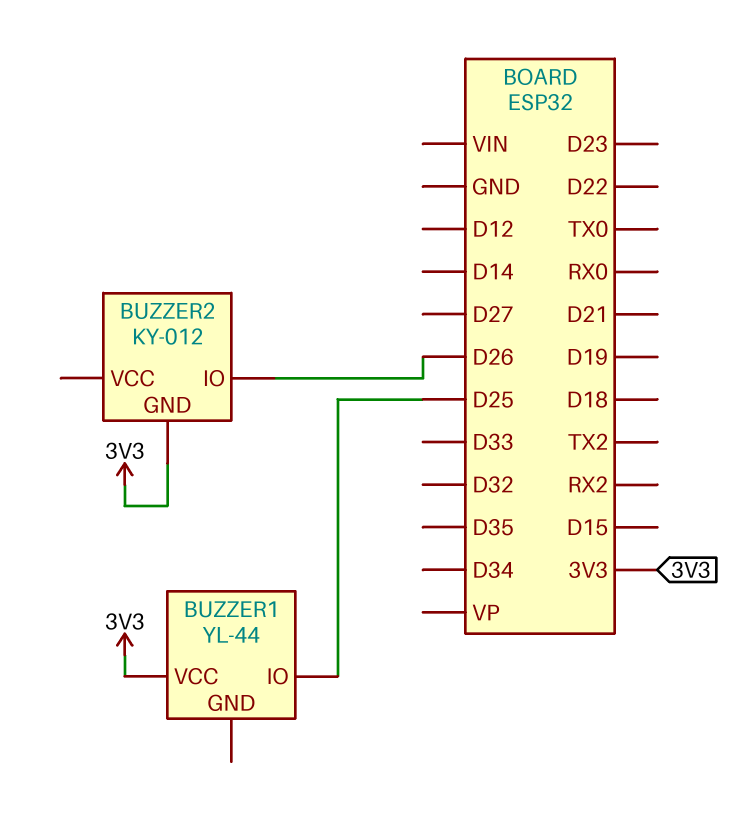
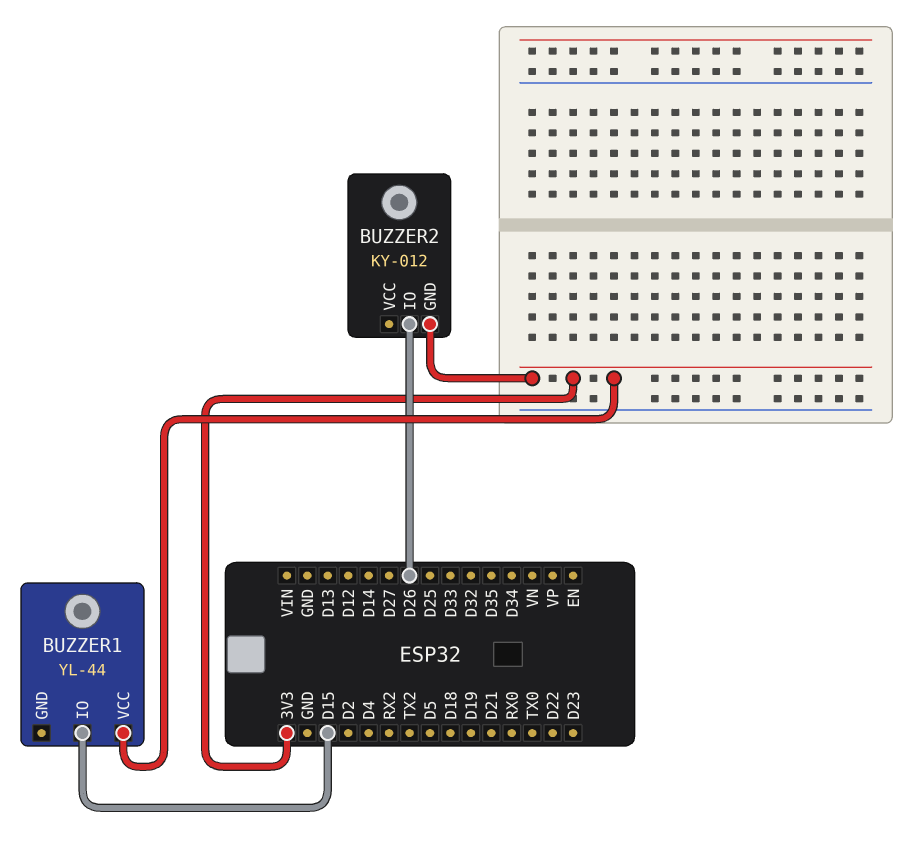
BUZZER1 pin IO: D25 -> D15

